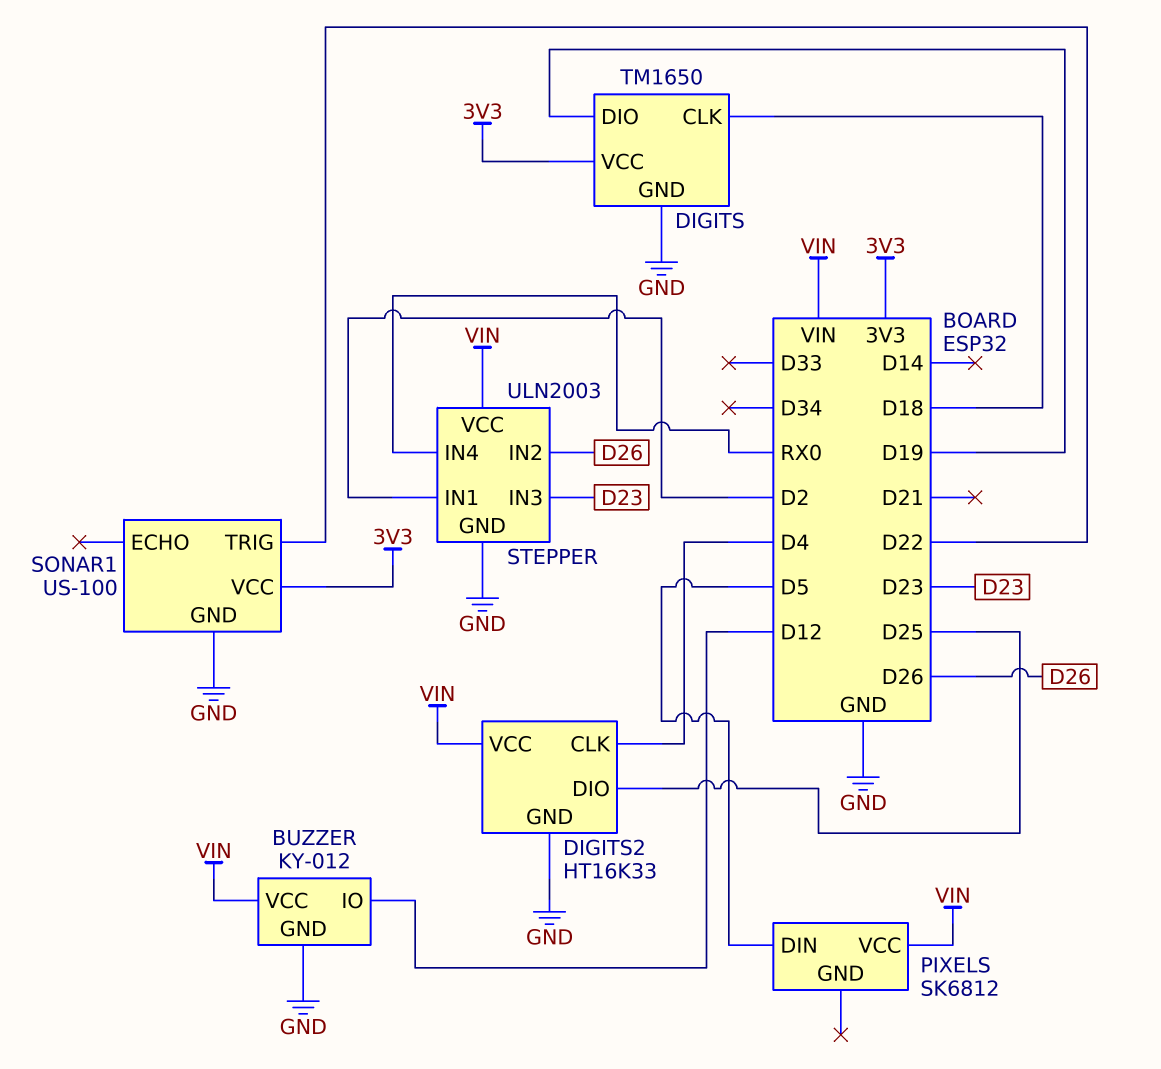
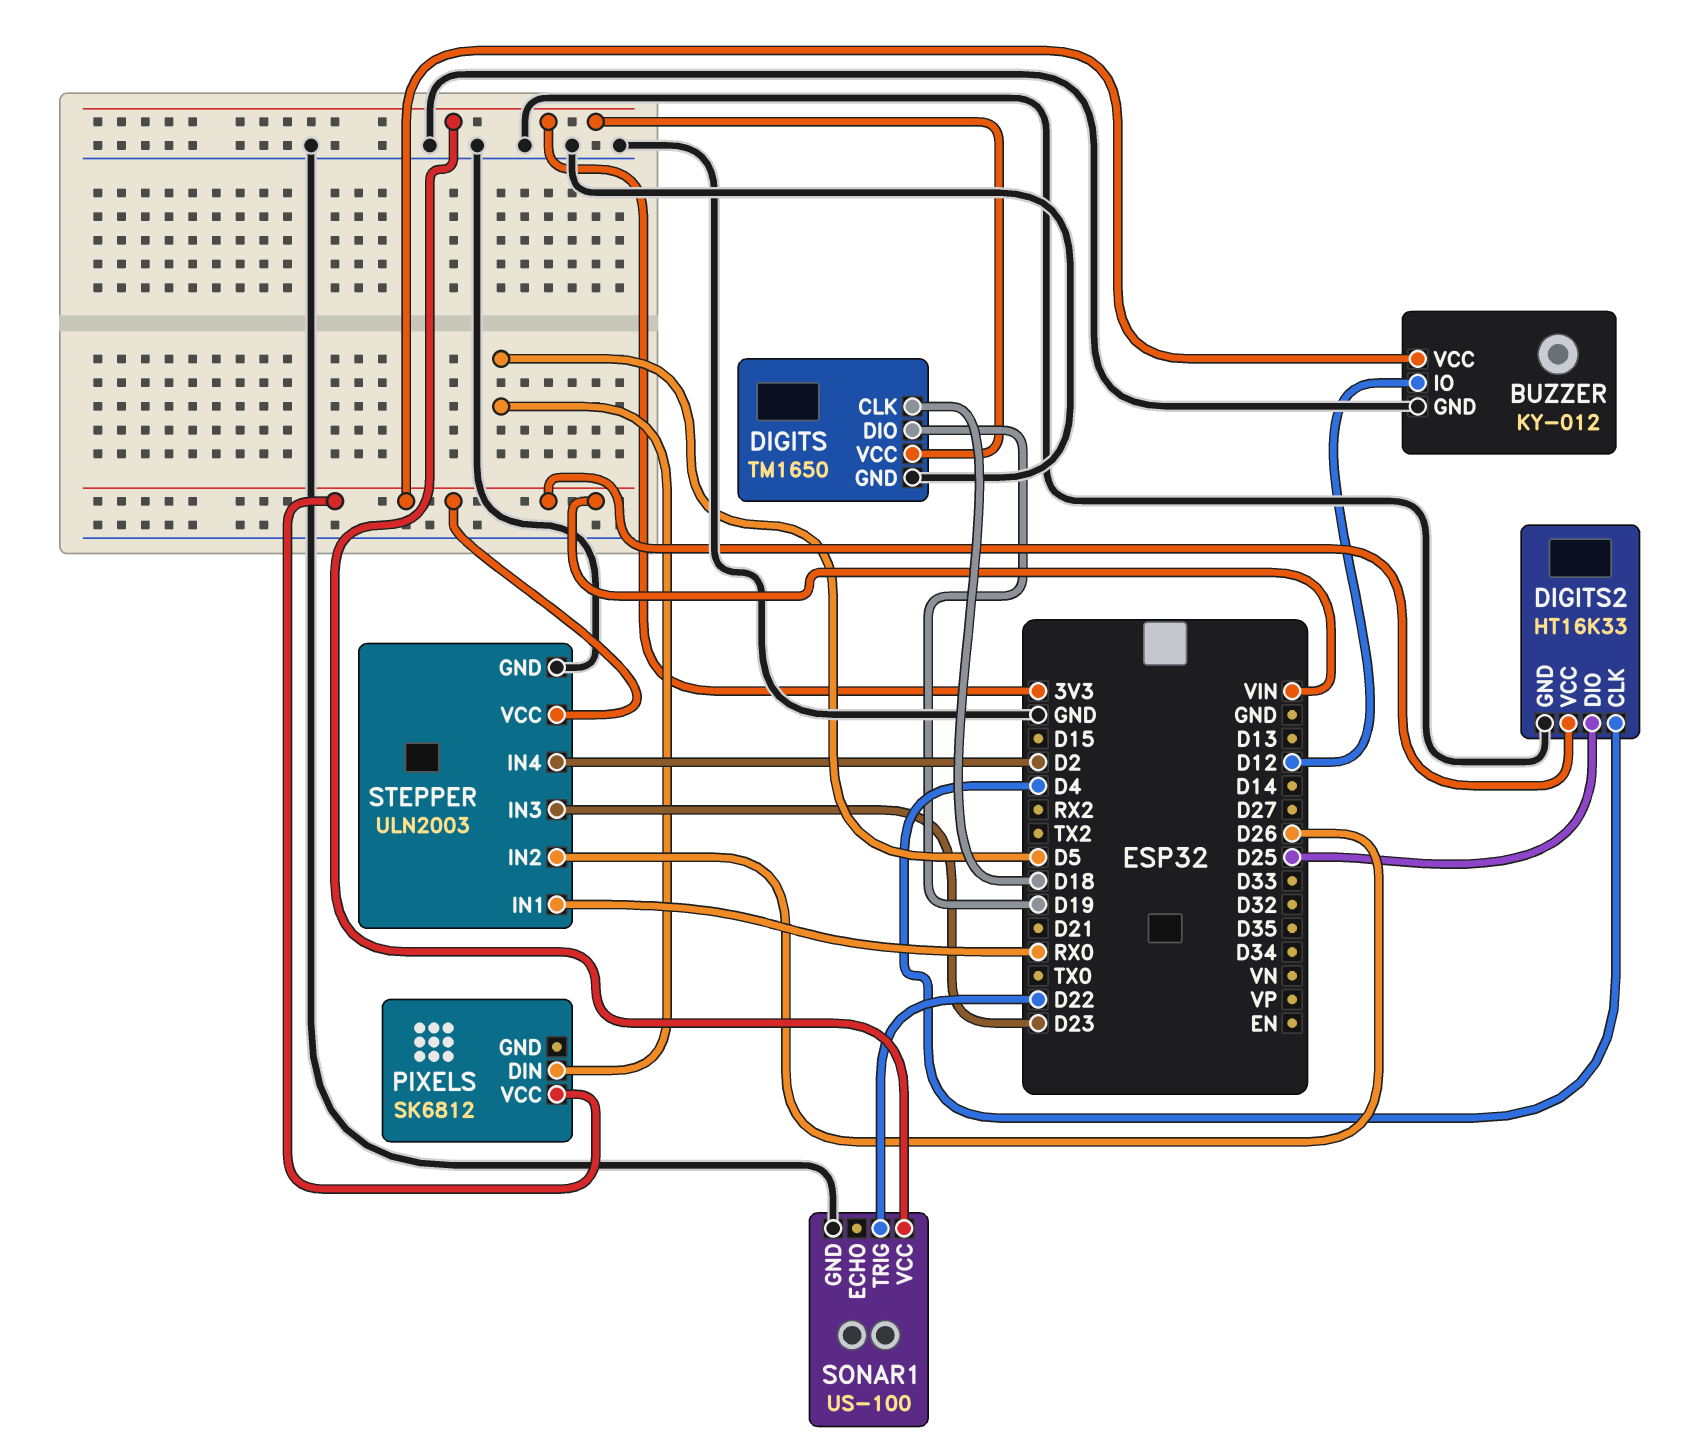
STEPPER pin IN1: D2 -> RX0
STEPPER pin IN4: RX0 -> D2

